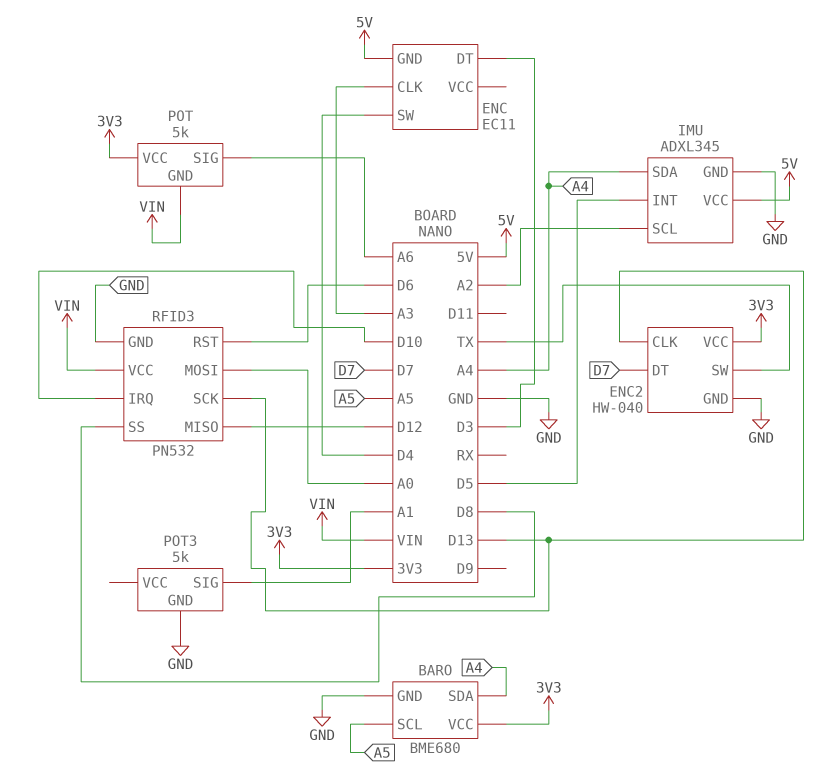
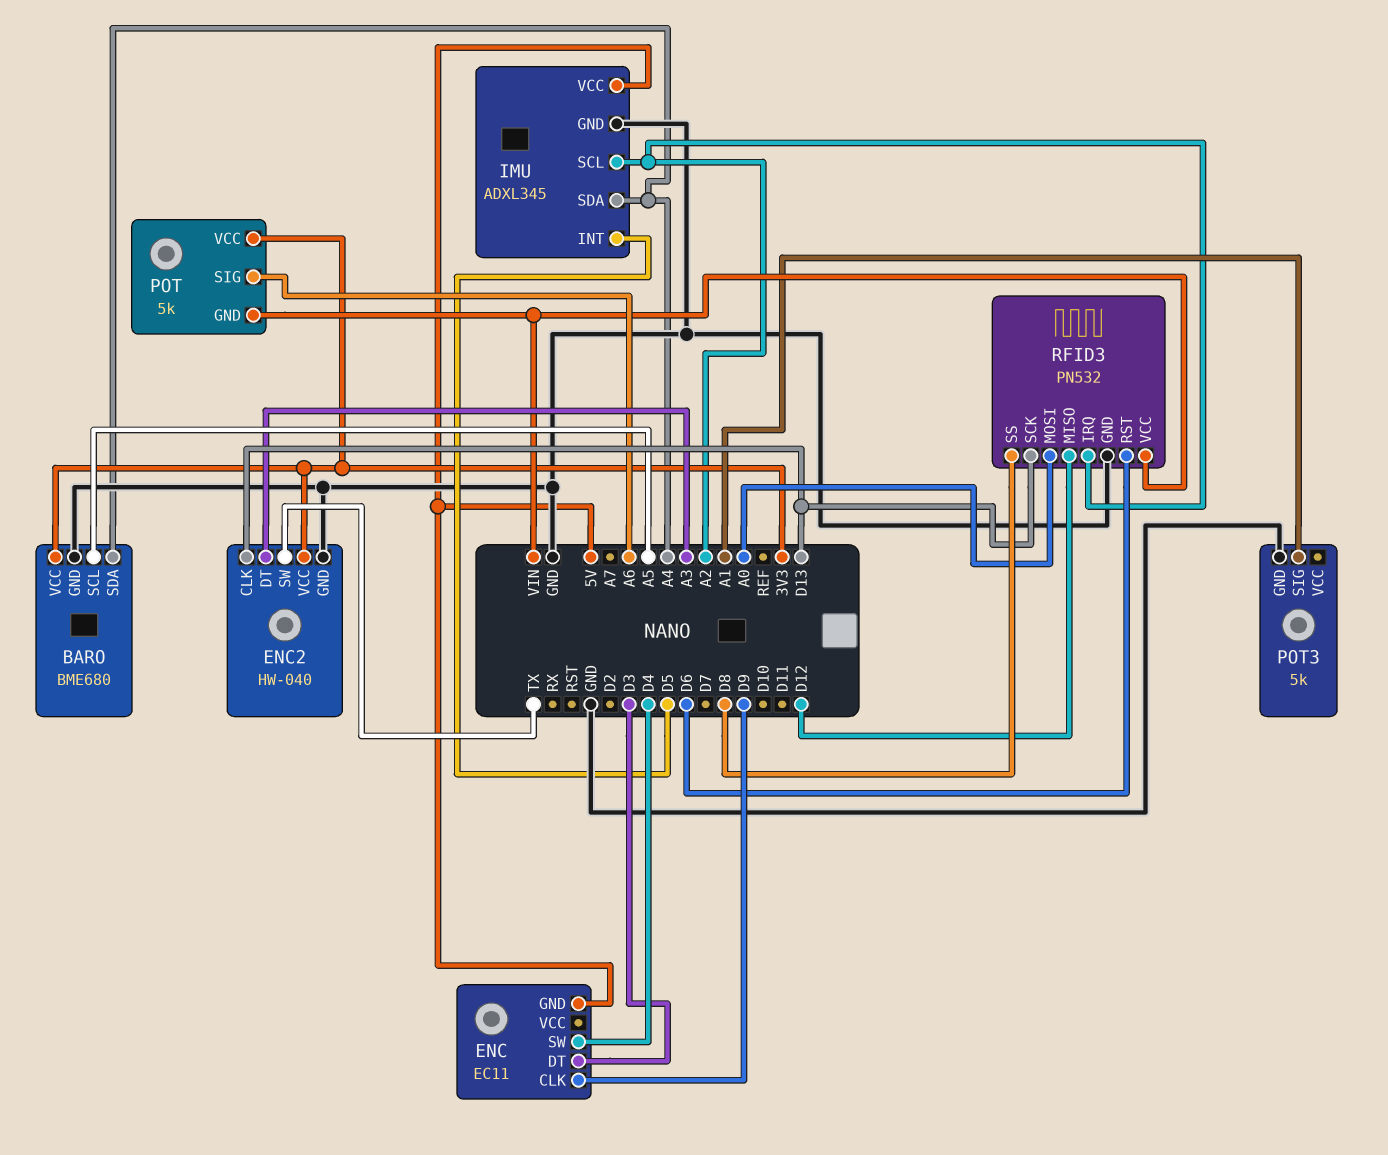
ENC pin CLK: A3 -> D9
ENC2 pin DT: D7 -> A3
RFID3 pin IRQ: D10 -> A2

